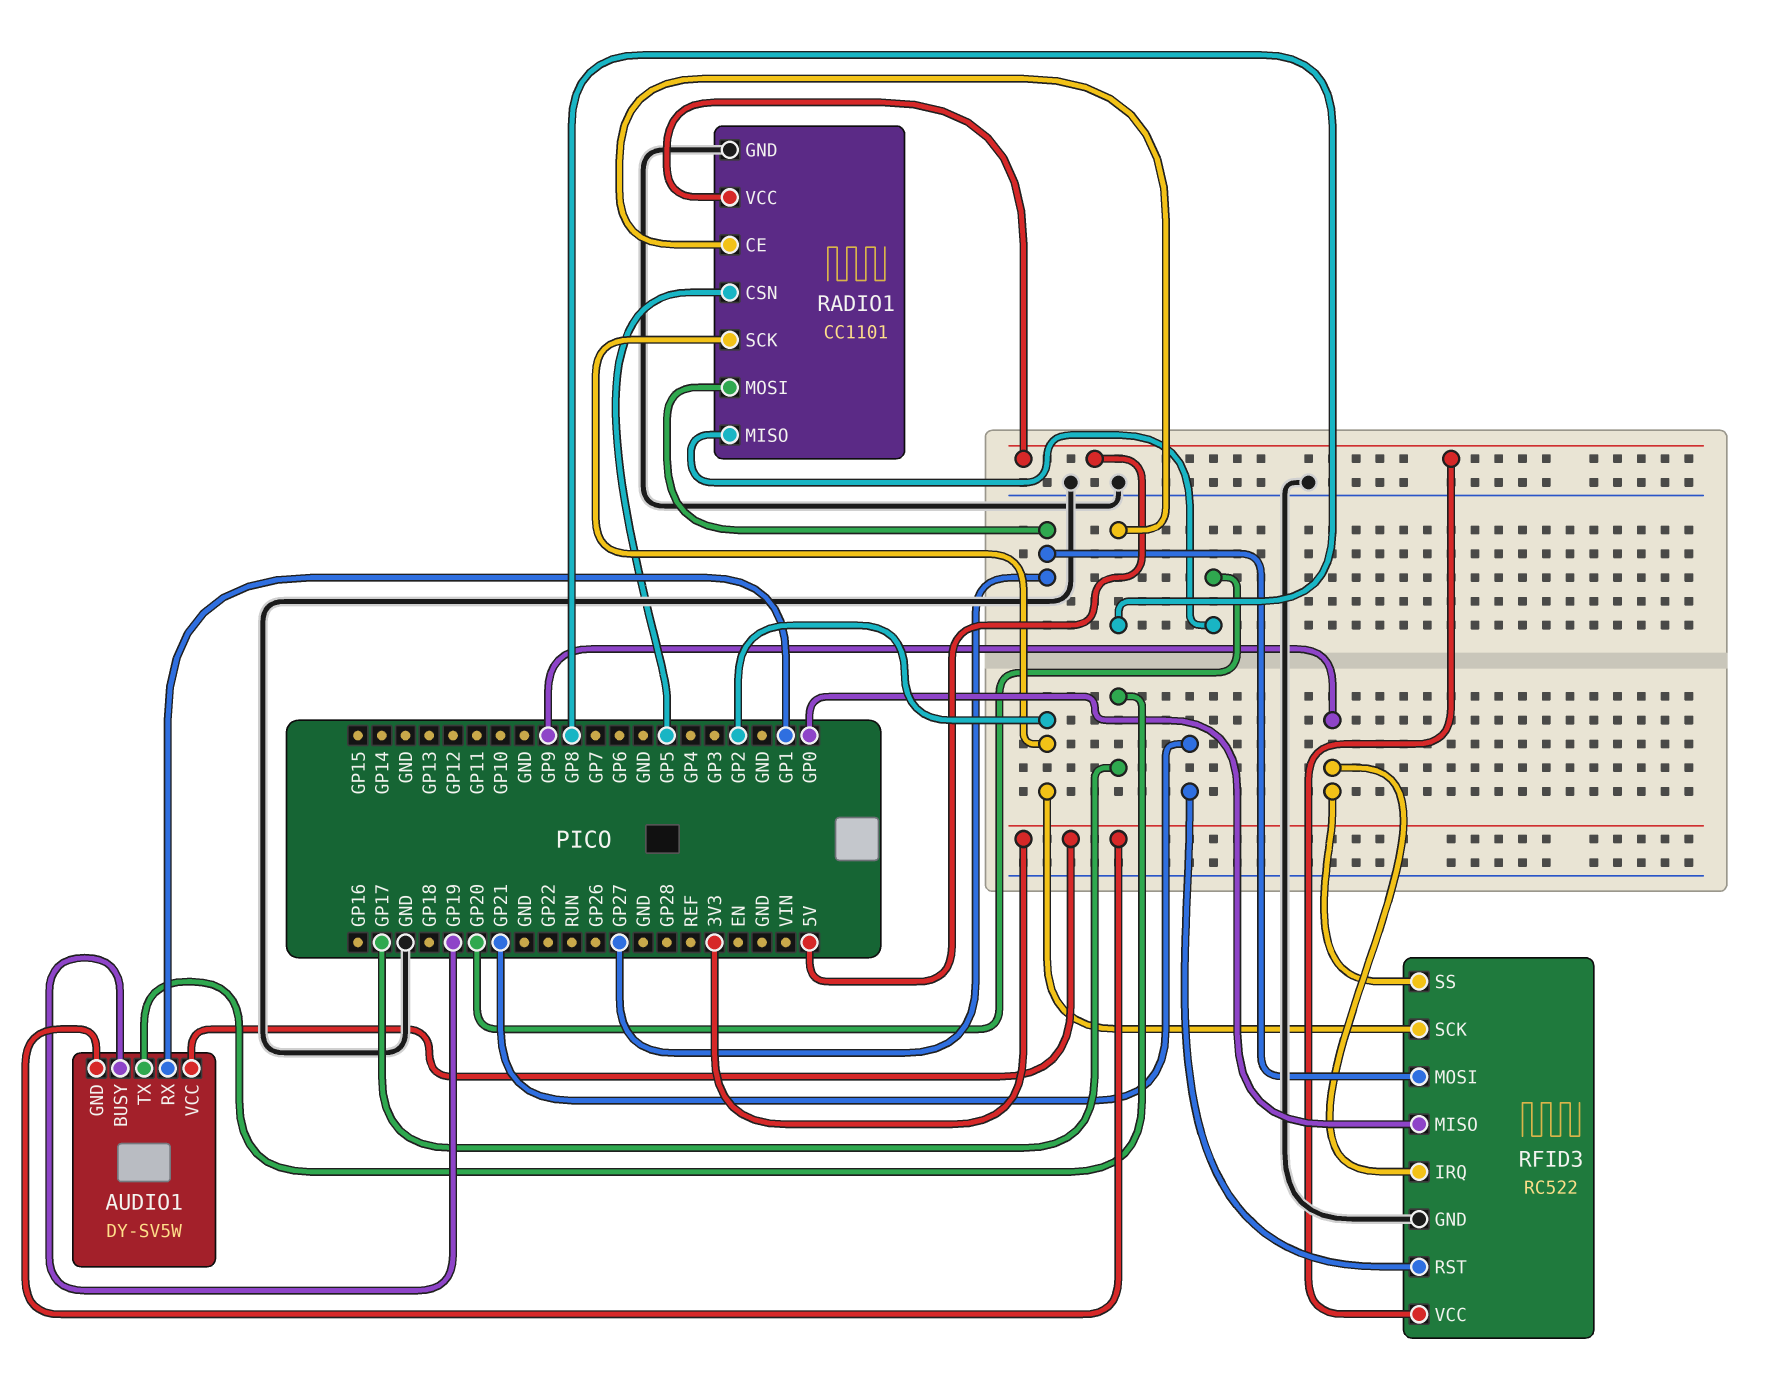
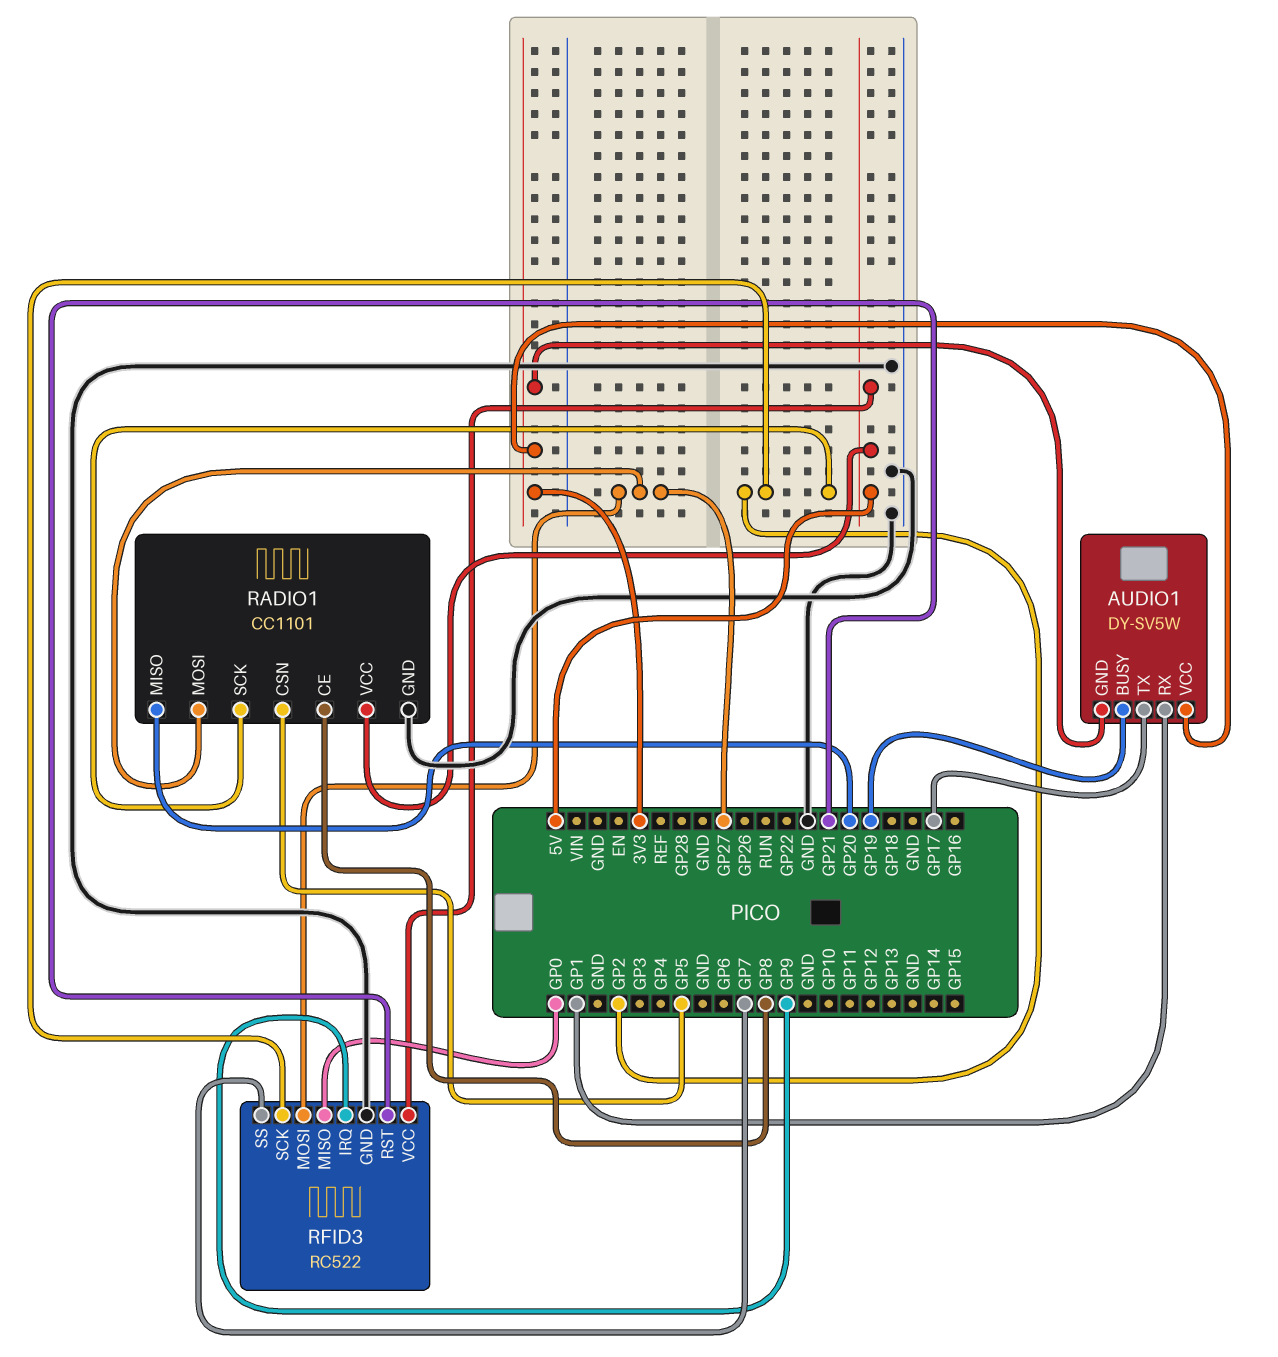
RFID3 pin SS: GP9 -> GP7

